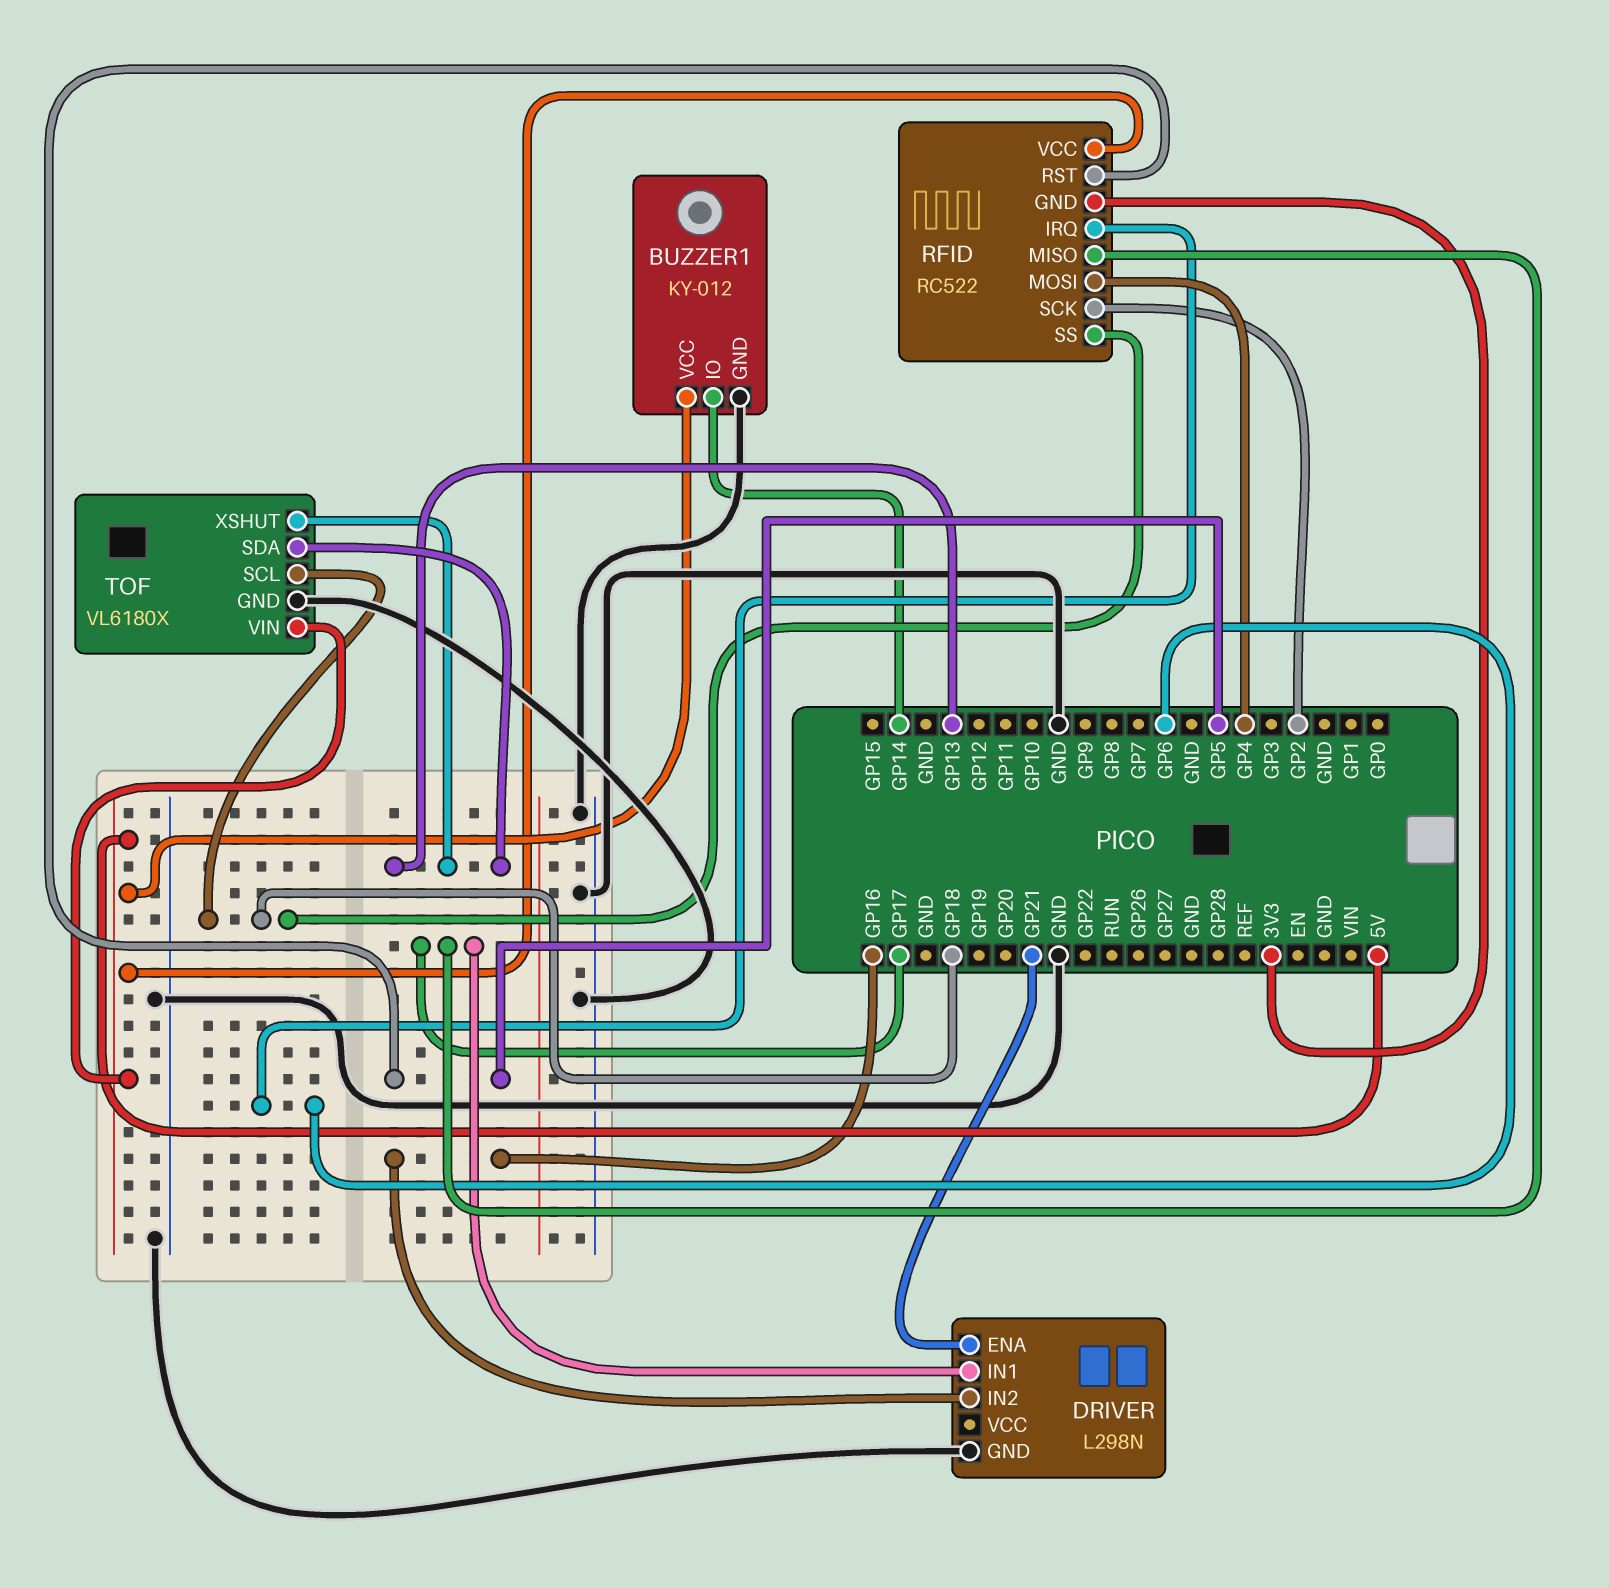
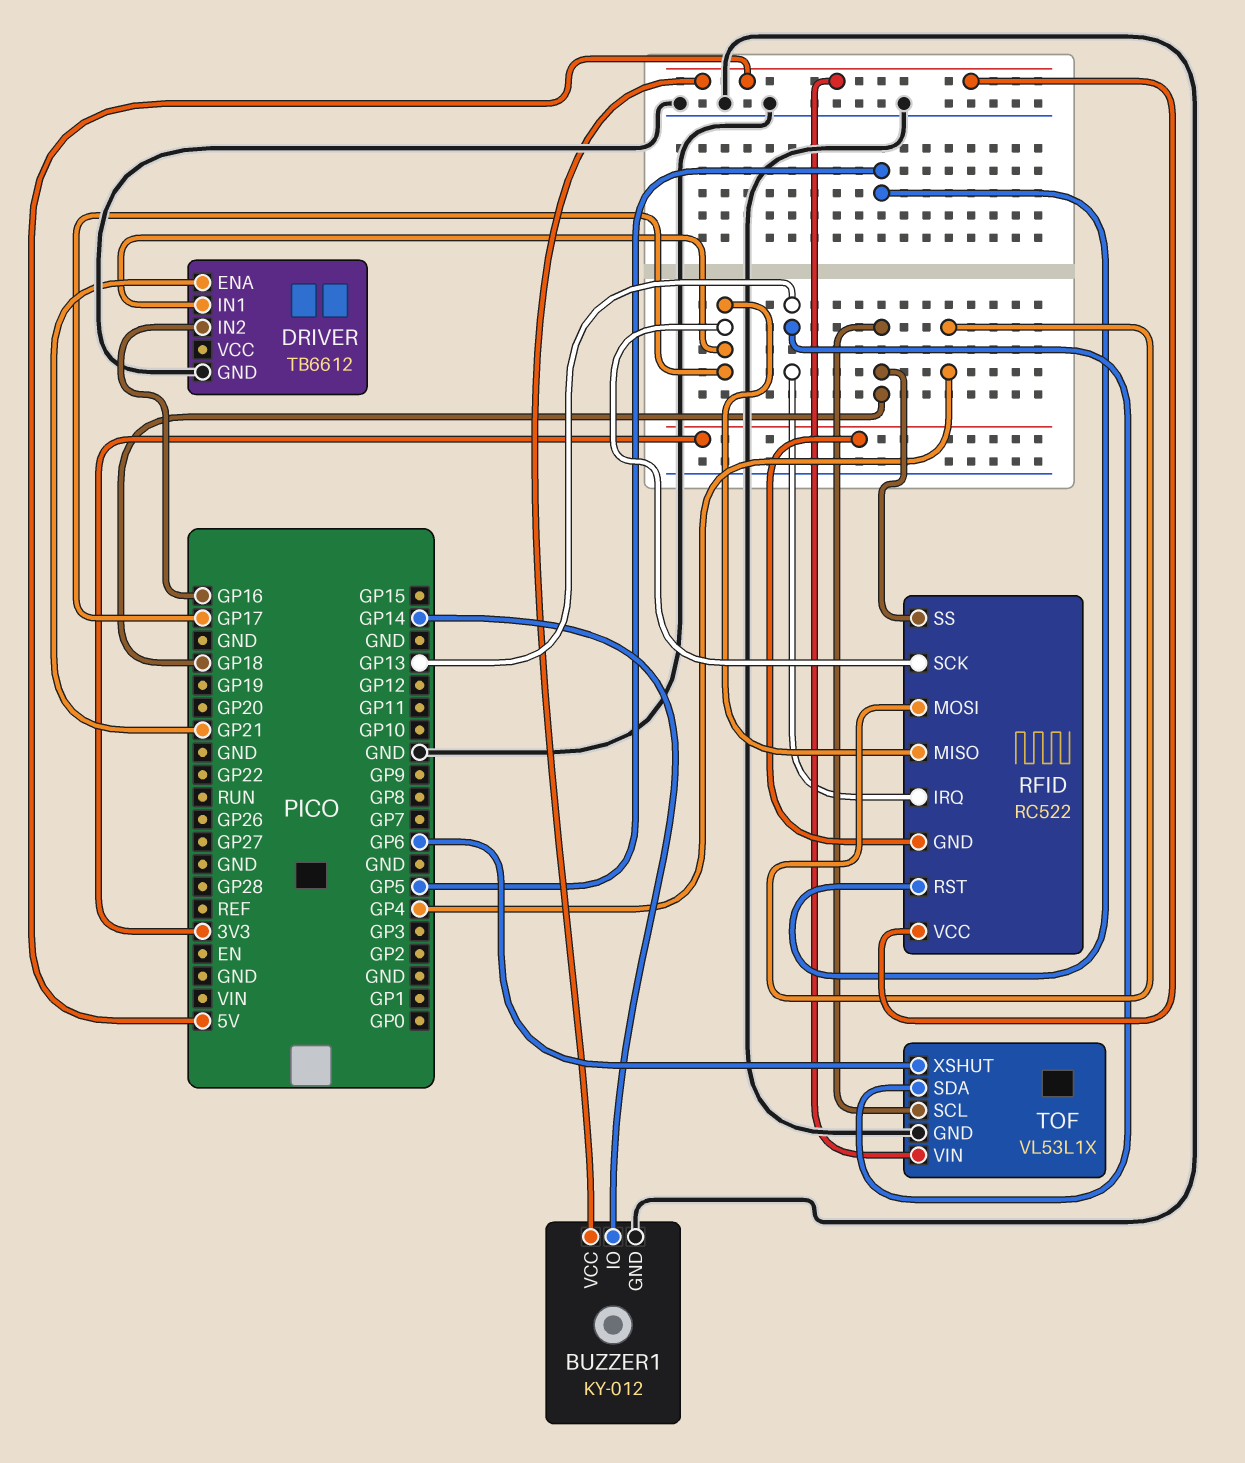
DRIVER: L298N -> TB6612
RFID pin IRQ: GP6 -> GP13
RFID pin SCK: GP2 -> GP17
TOF: VL6180X -> VL53L1X
TOF pin XSHUT: GP13 -> GP6

